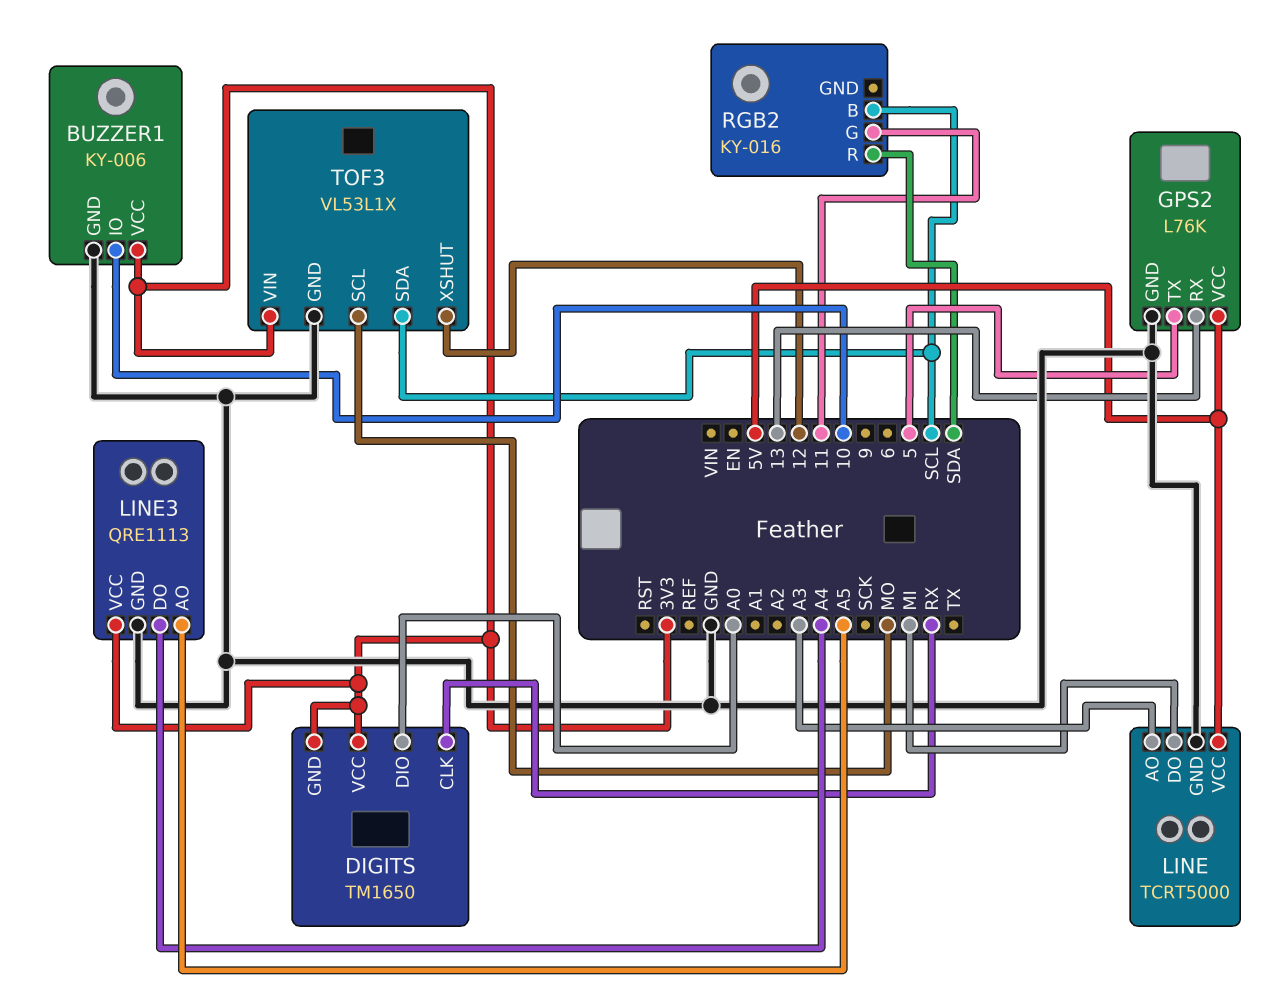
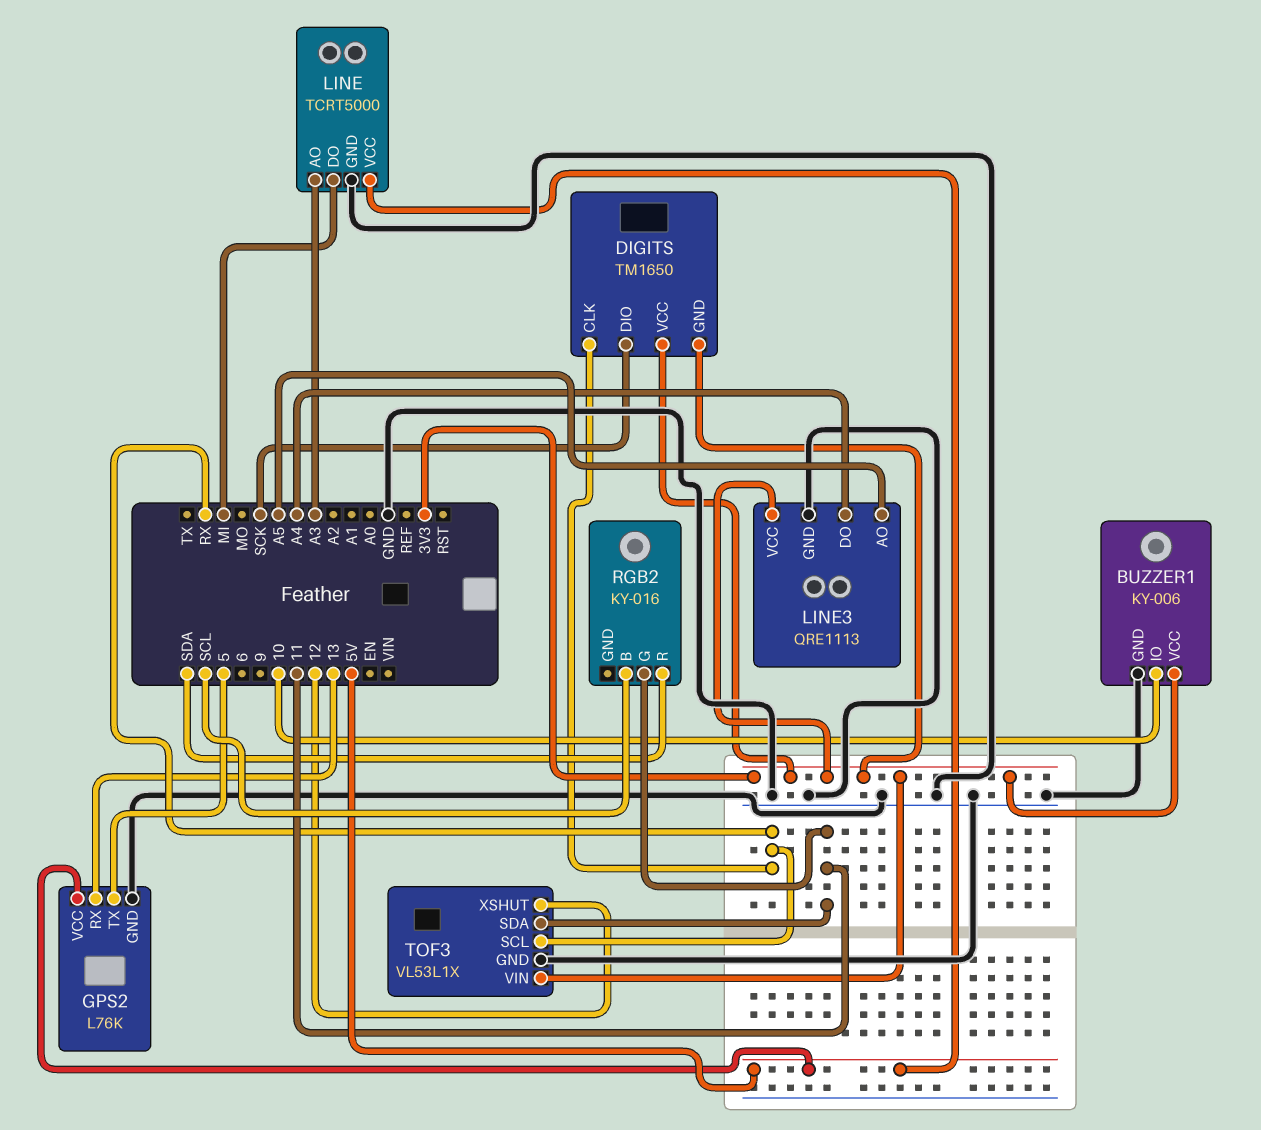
DIGITS pin DIO: A0 -> SCK
TOF3 pin SCL: MO -> RX
TOF3 pin SDA: SCL -> 11

